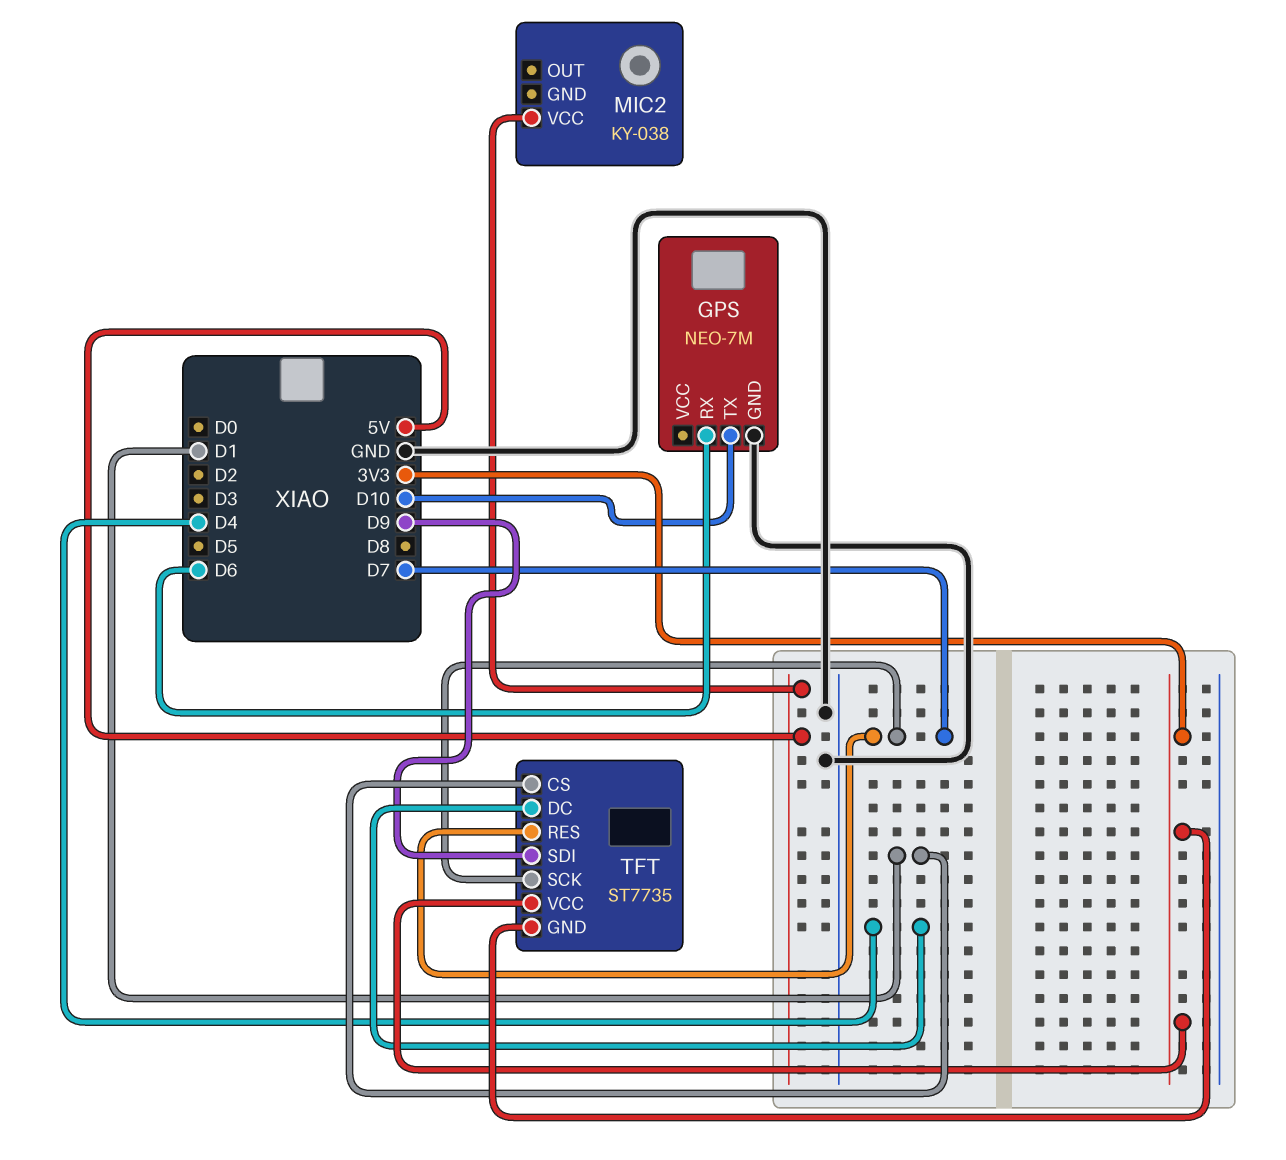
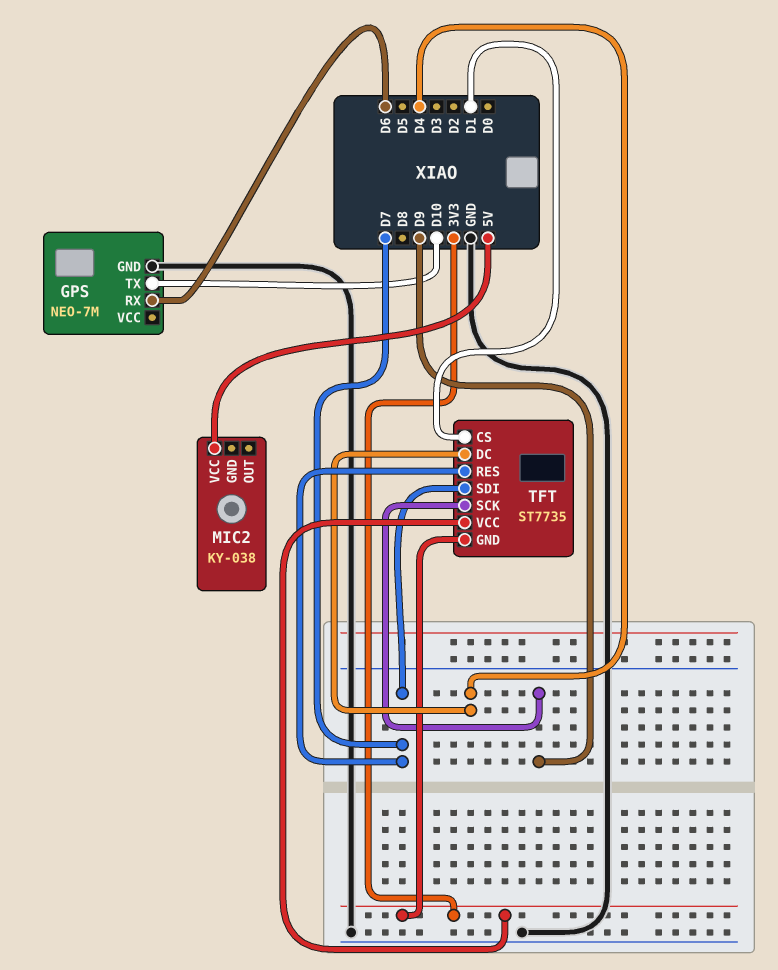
TFT pin SCK: D7 -> D9
TFT pin SDI: D9 -> D7

